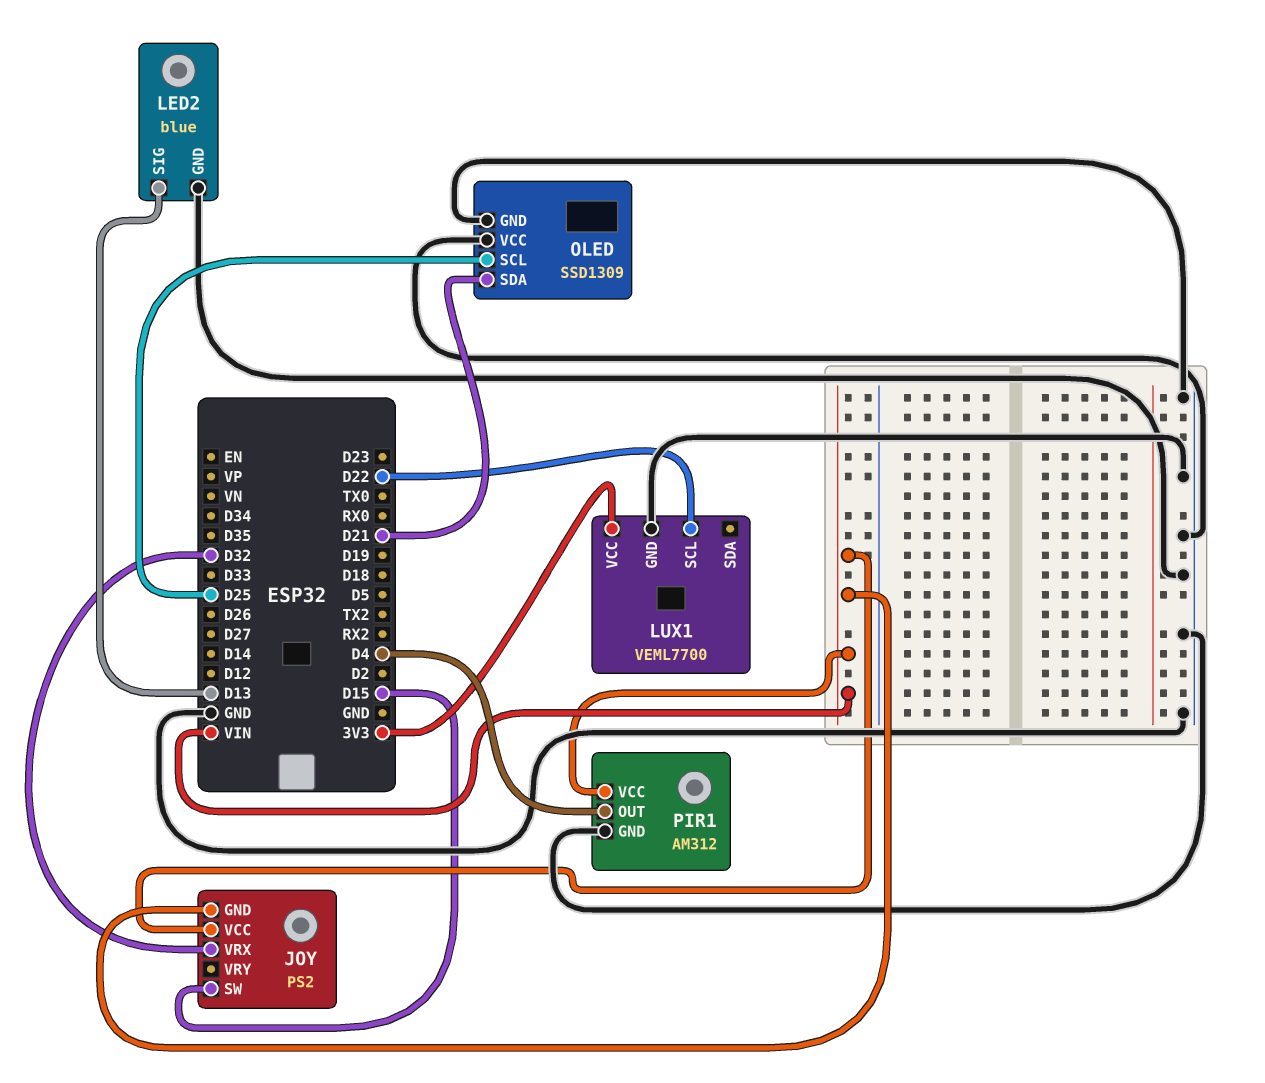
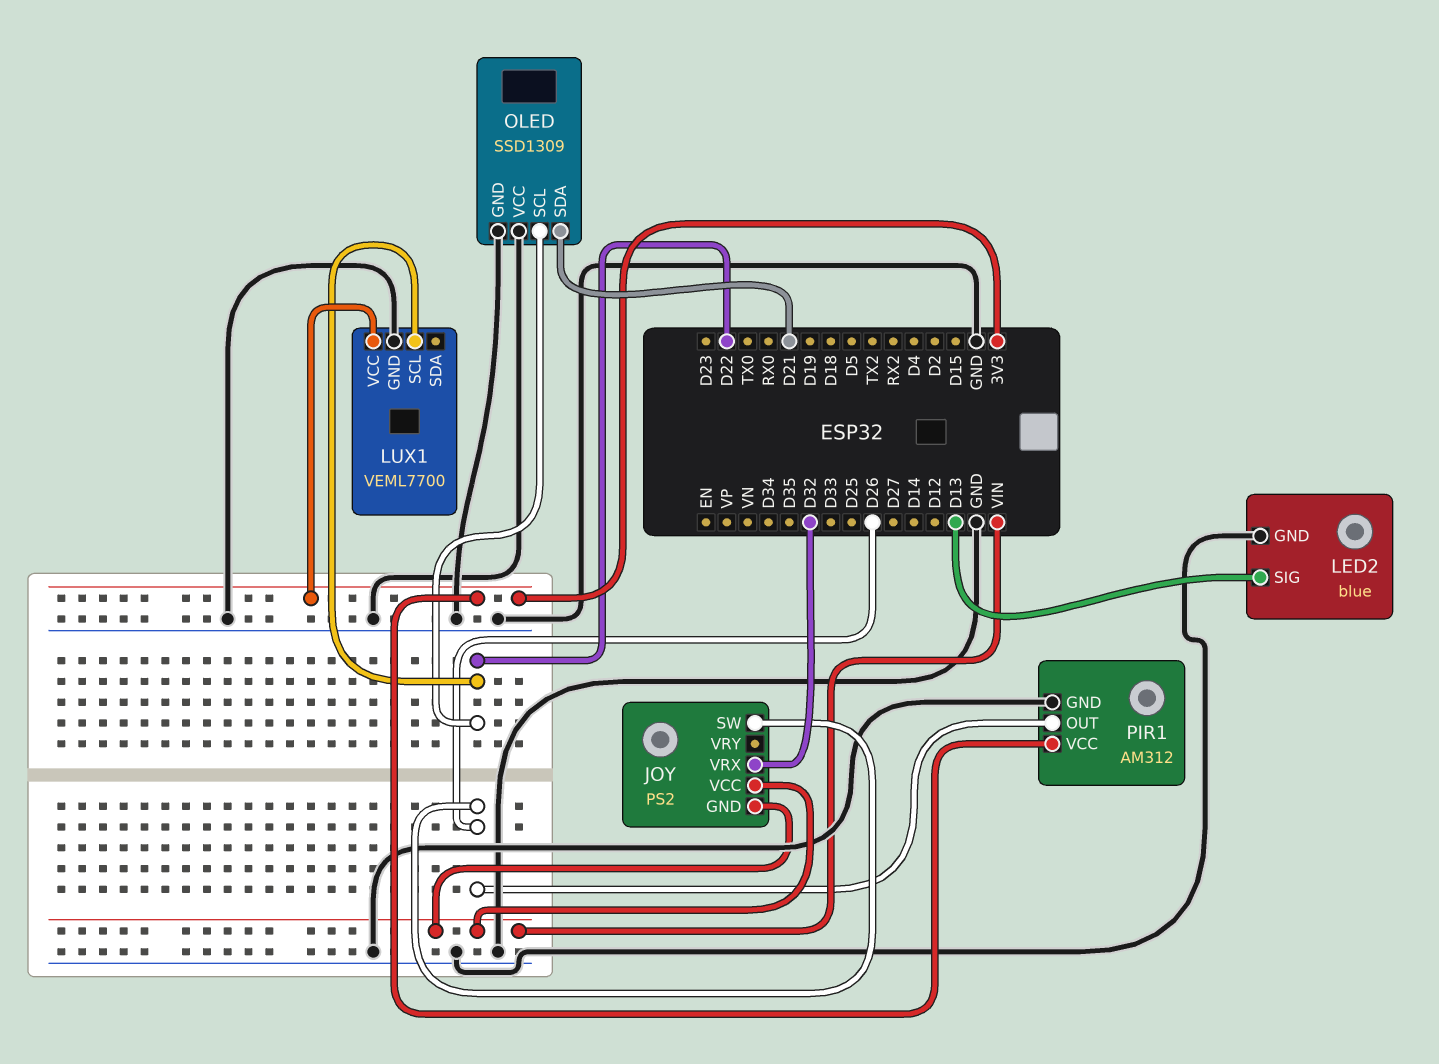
JOY pin SW: D15 -> D26
OLED pin SCL: D25 -> D22
PIR1 pin OUT: D4 -> D26
PIR1 pin VCC: VIN -> 3V3

